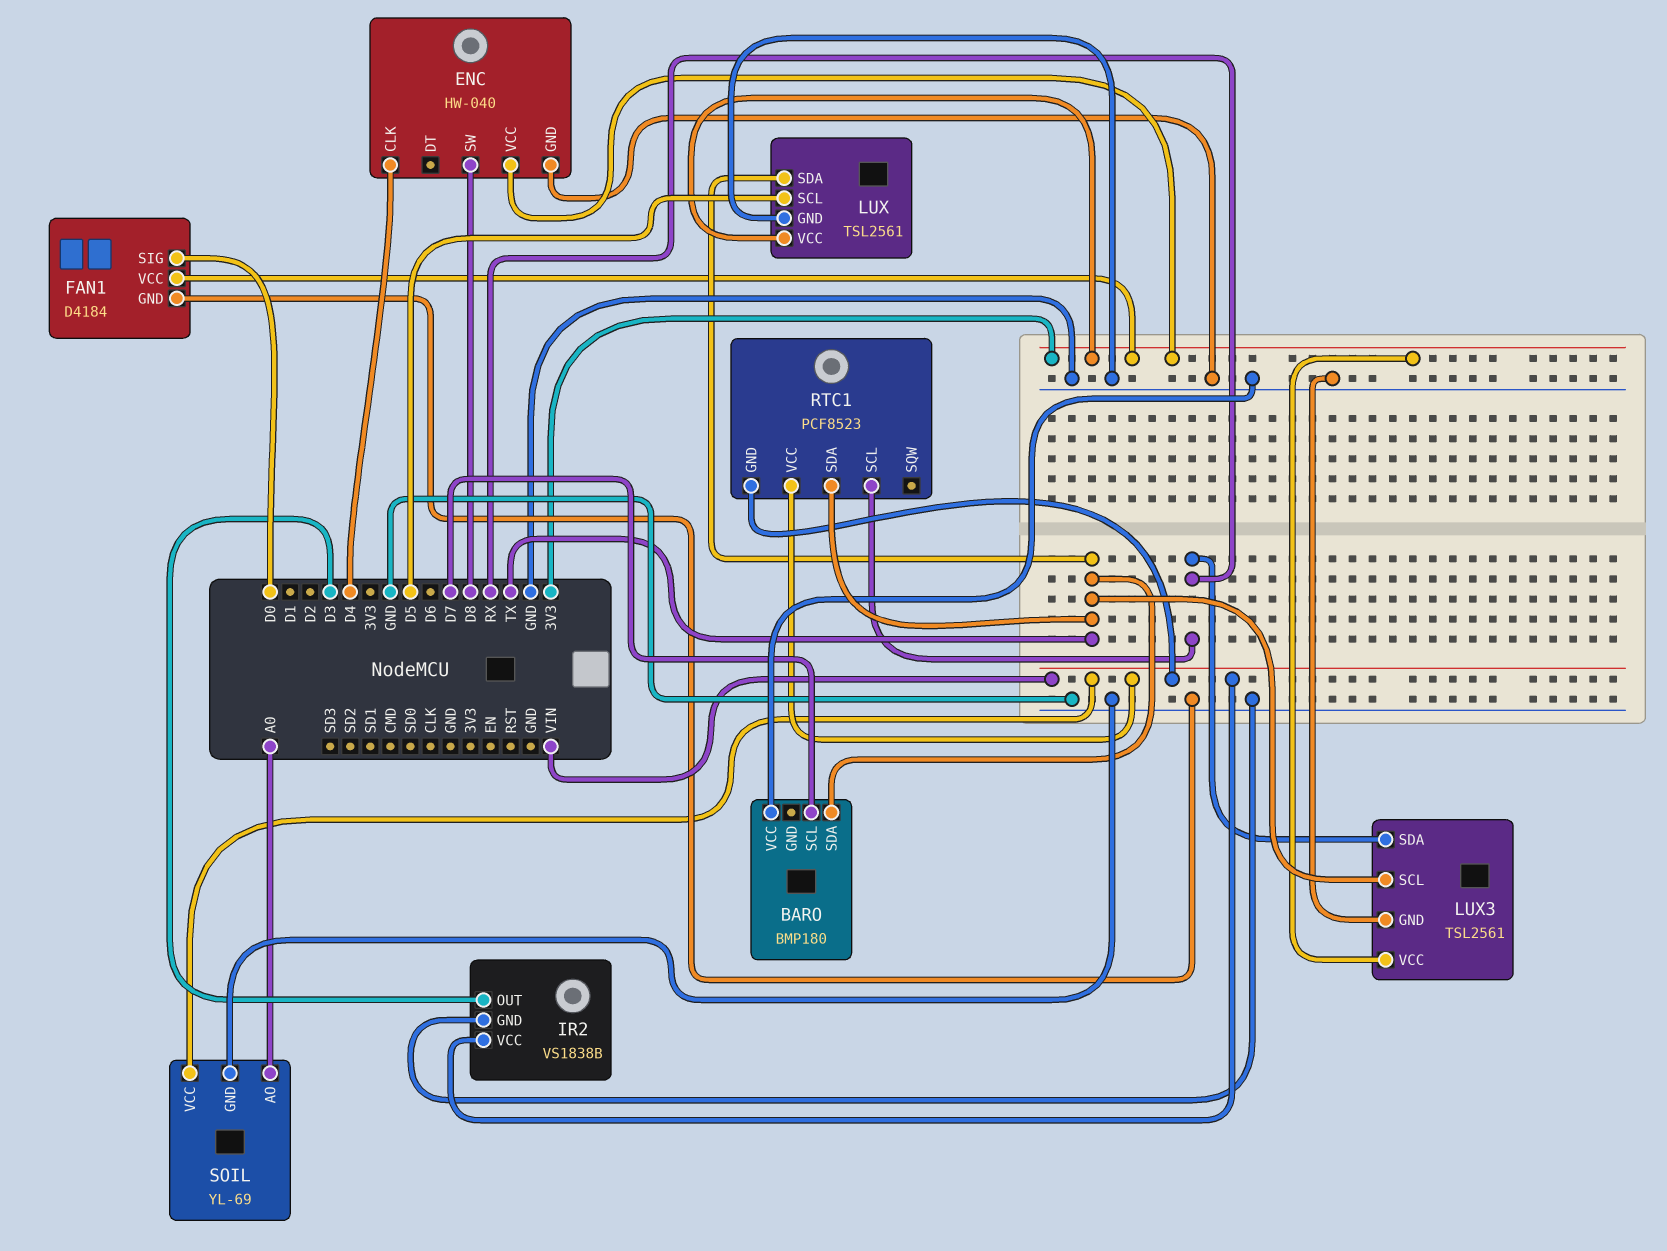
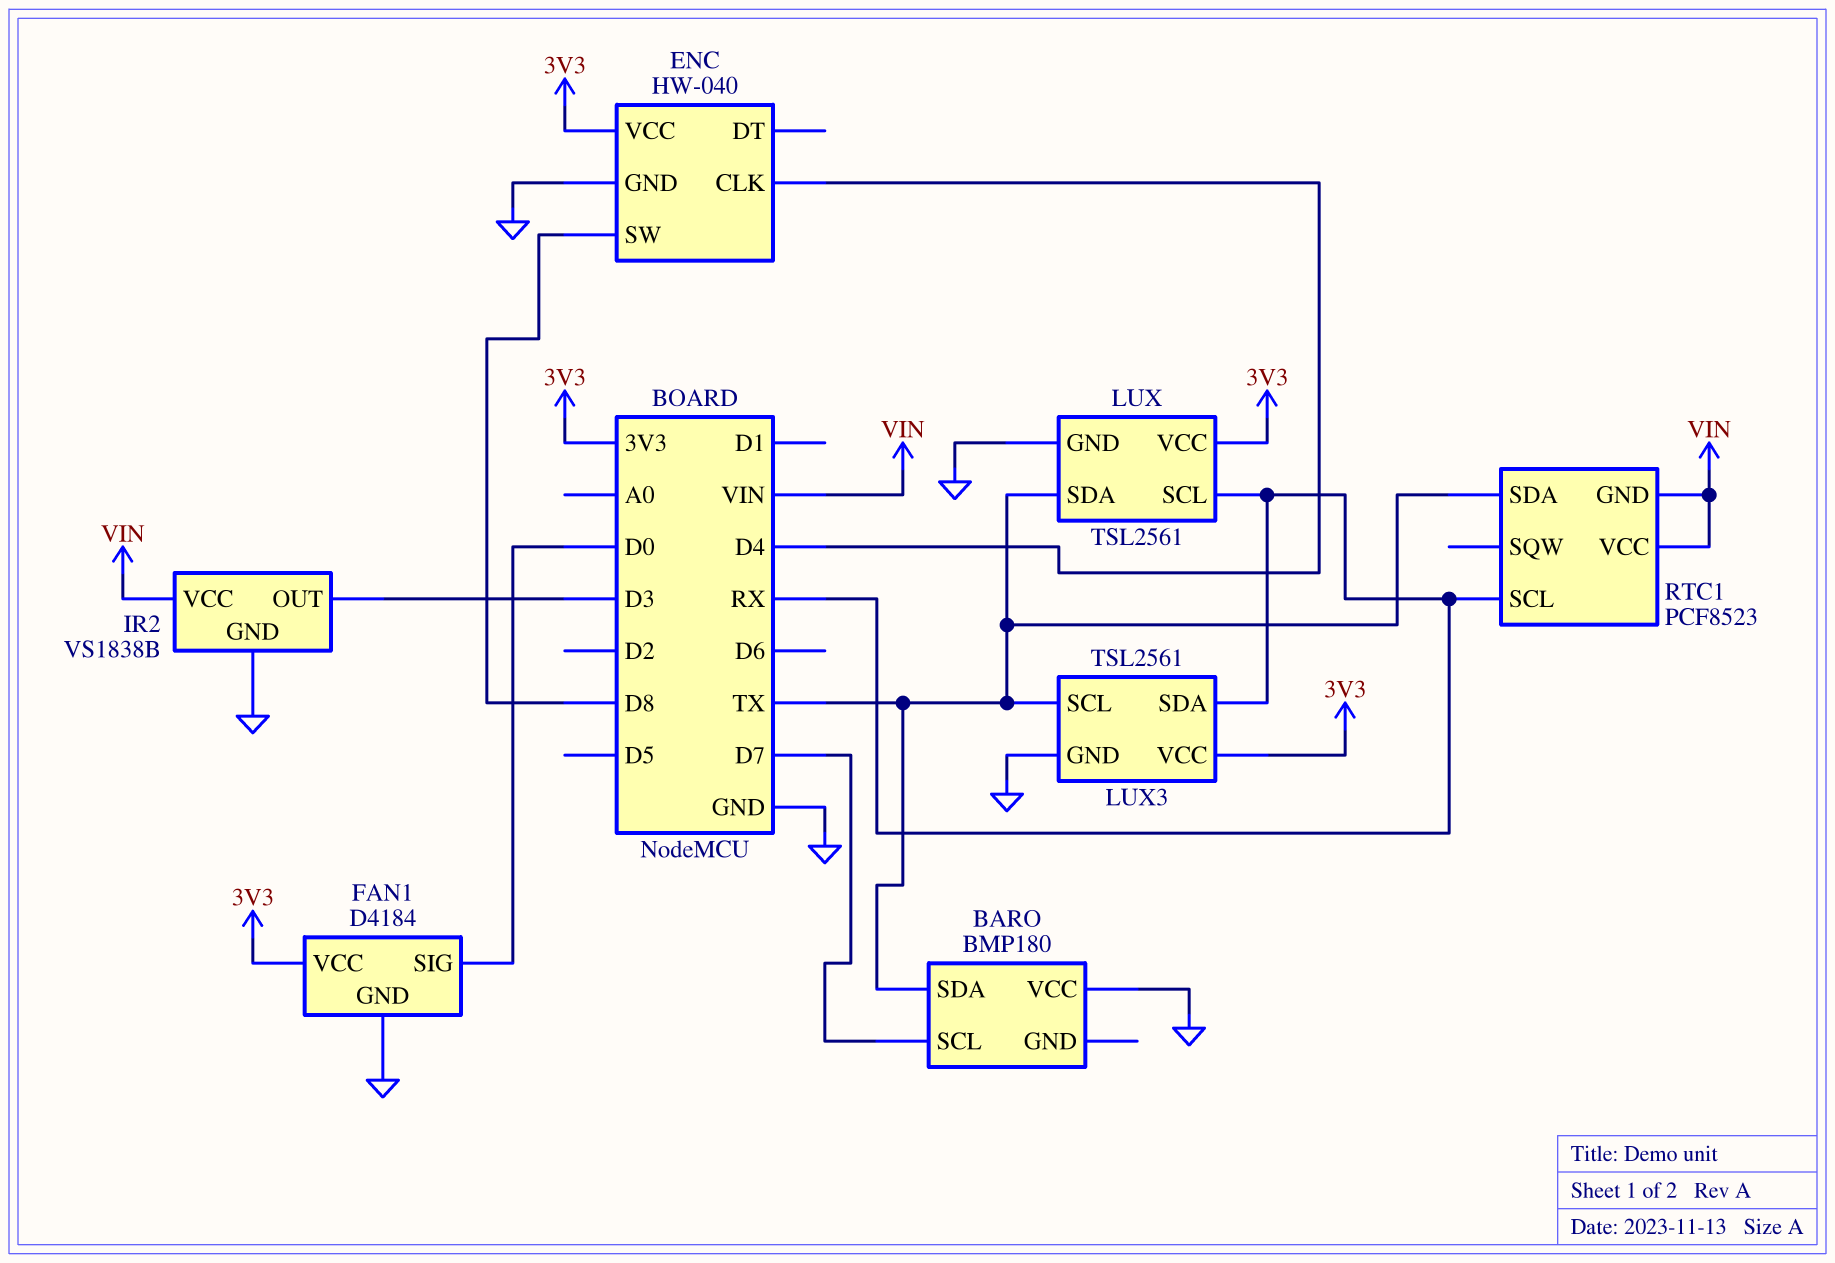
LUX pin SCL: D5 -> RX
SOIL: YL-69 -> none
SOIL pin AO: A0 -> none
SOIL pin GND: GND -> none
SOIL pin VCC: VIN -> none

